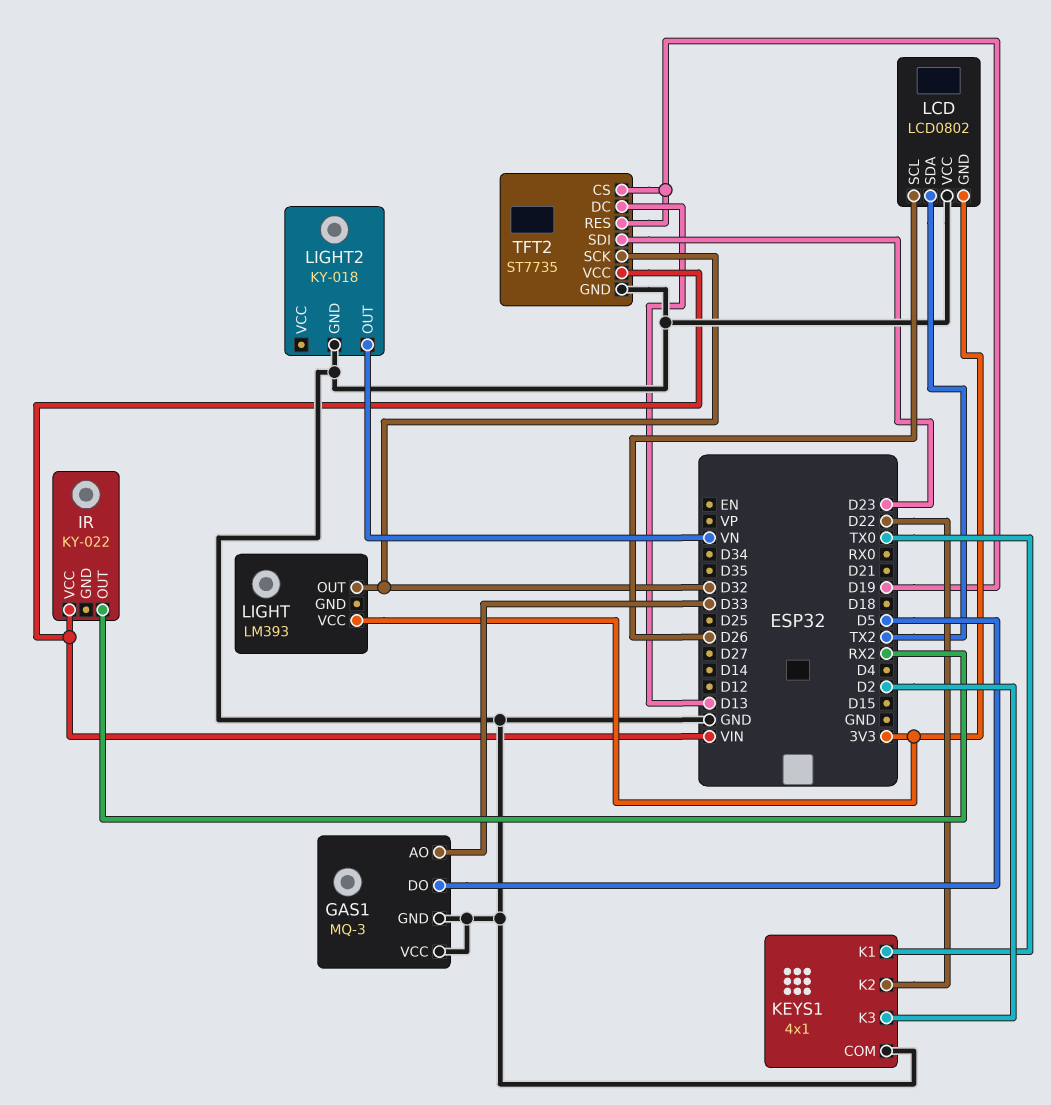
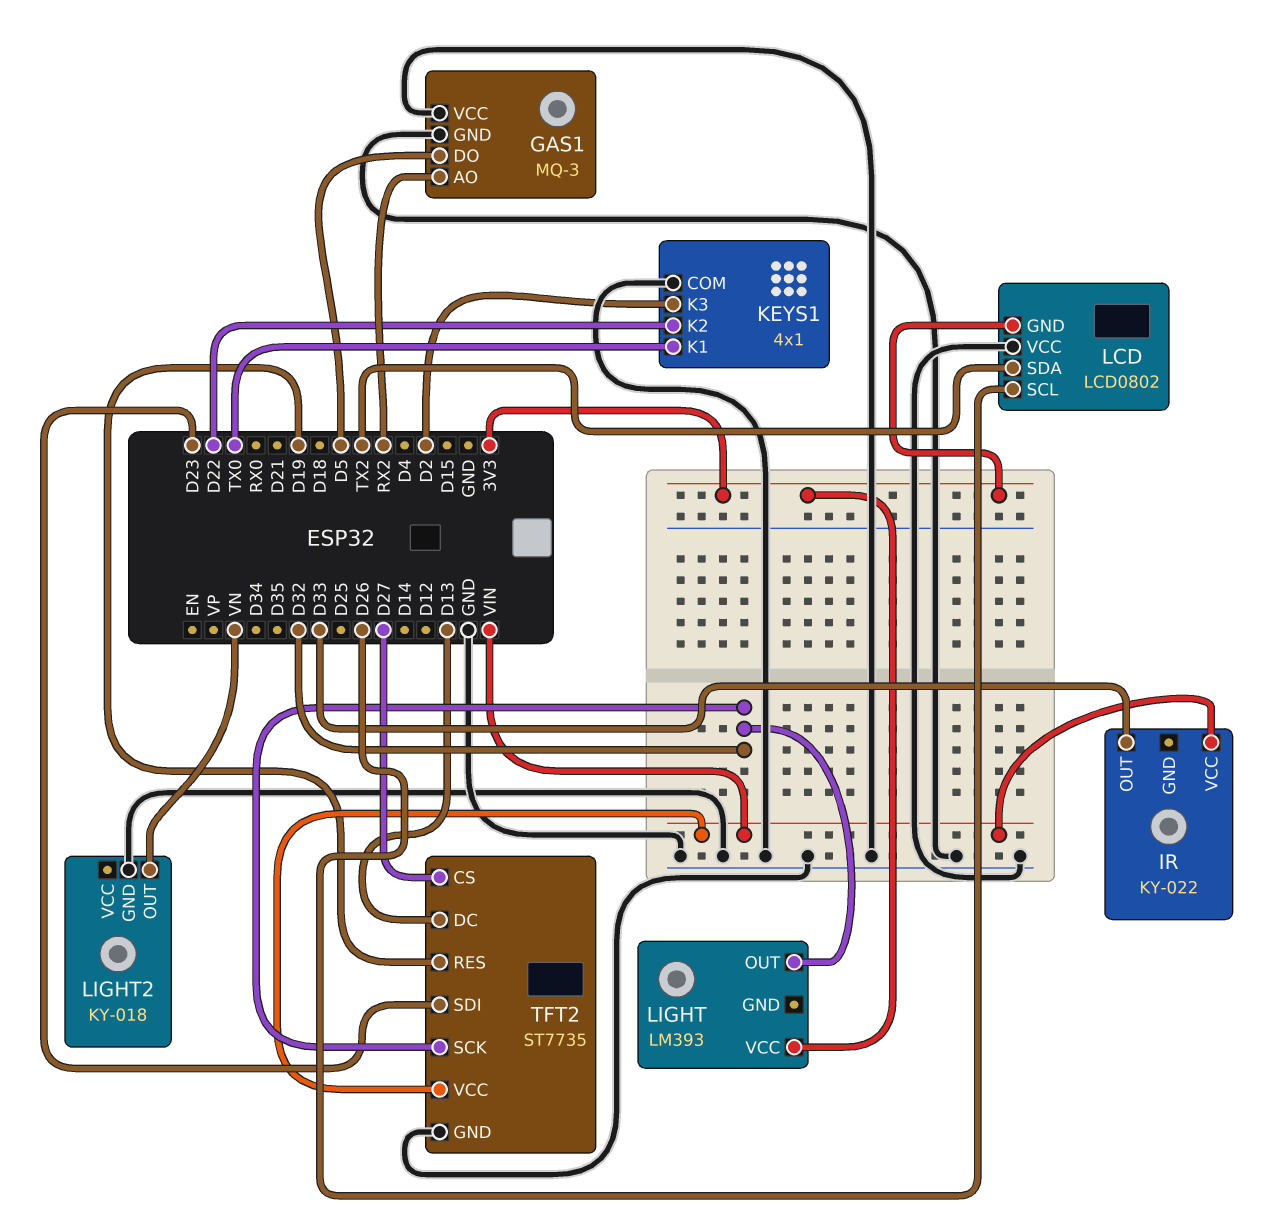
GAS1 pin AO: D33 -> RX2
IR pin OUT: RX2 -> D33
TFT2 pin CS: D19 -> D27

